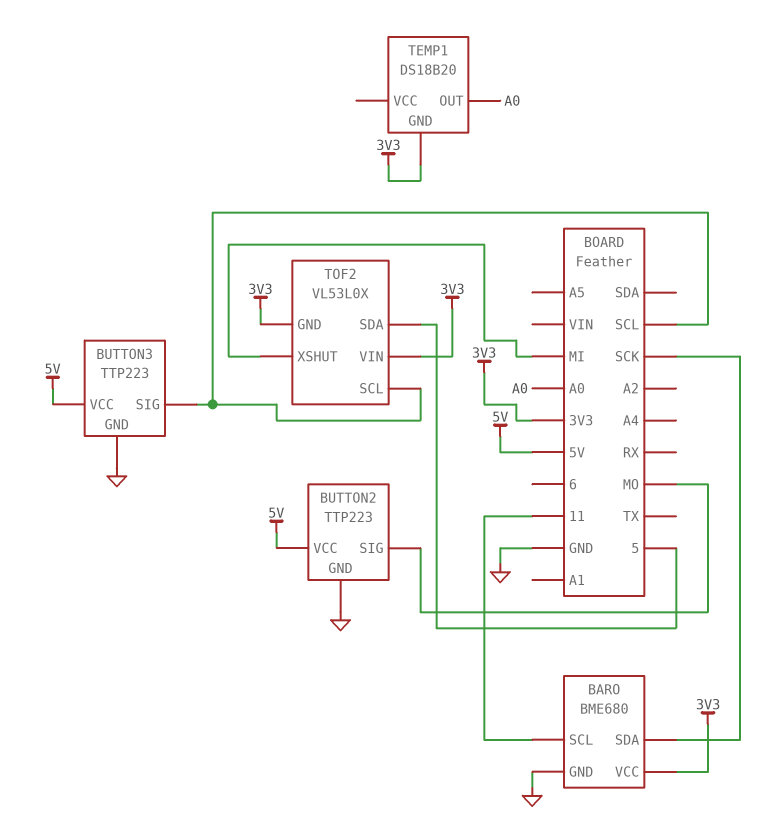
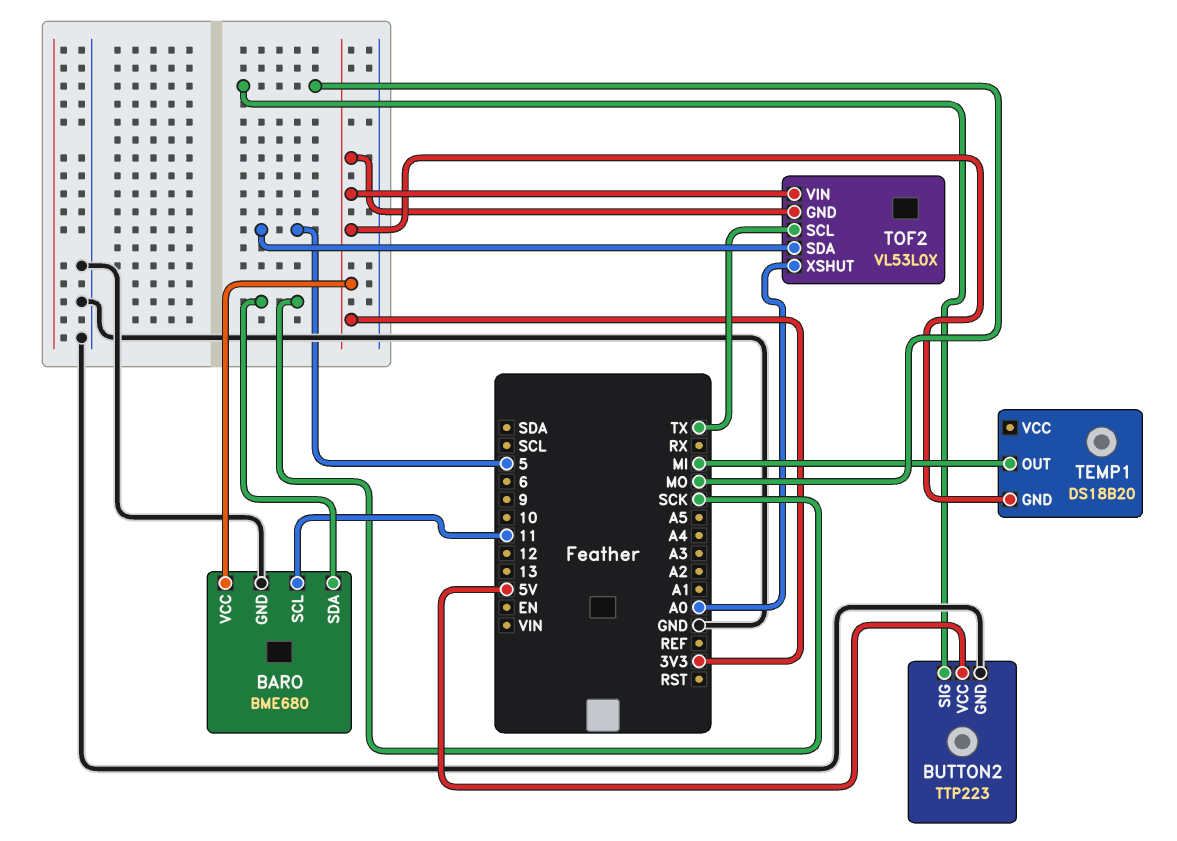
BUTTON3: TTP223 -> none
BUTTON3 pin GND: GND -> none
BUTTON3 pin SIG: SCL -> none
BUTTON3 pin VCC: 5V -> none
TEMP1 pin OUT: A0 -> MI
TOF2 pin SCL: SCL -> TX
TOF2 pin XSHUT: MI -> A0

